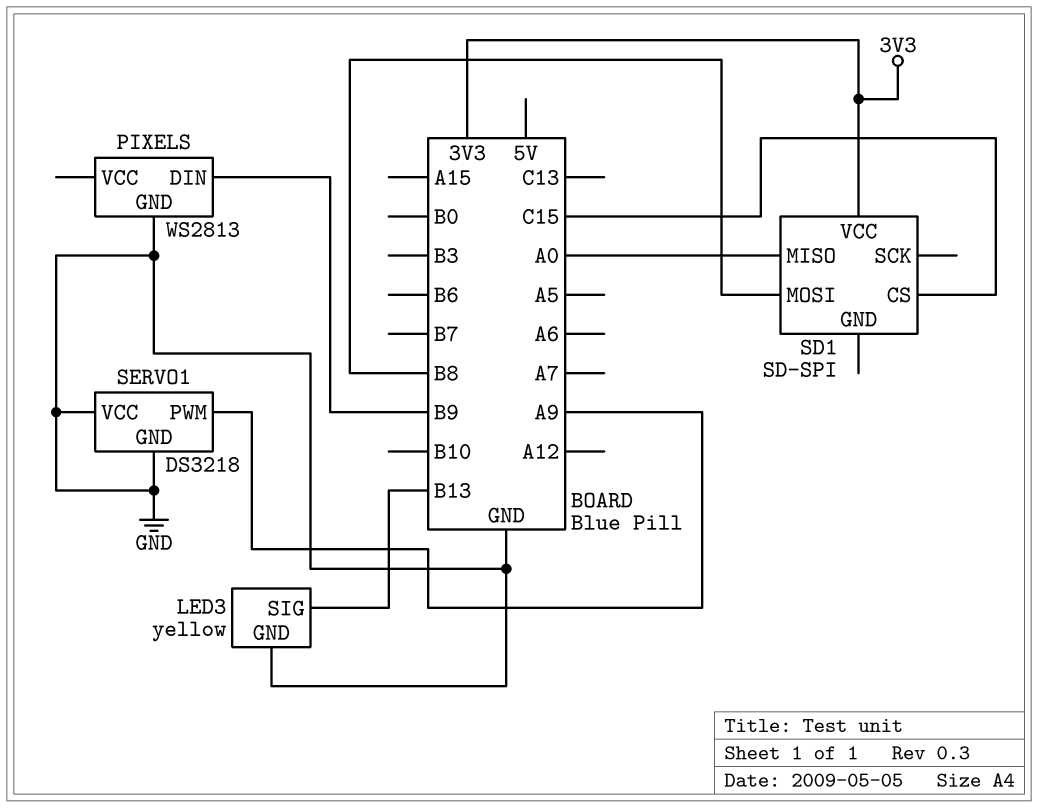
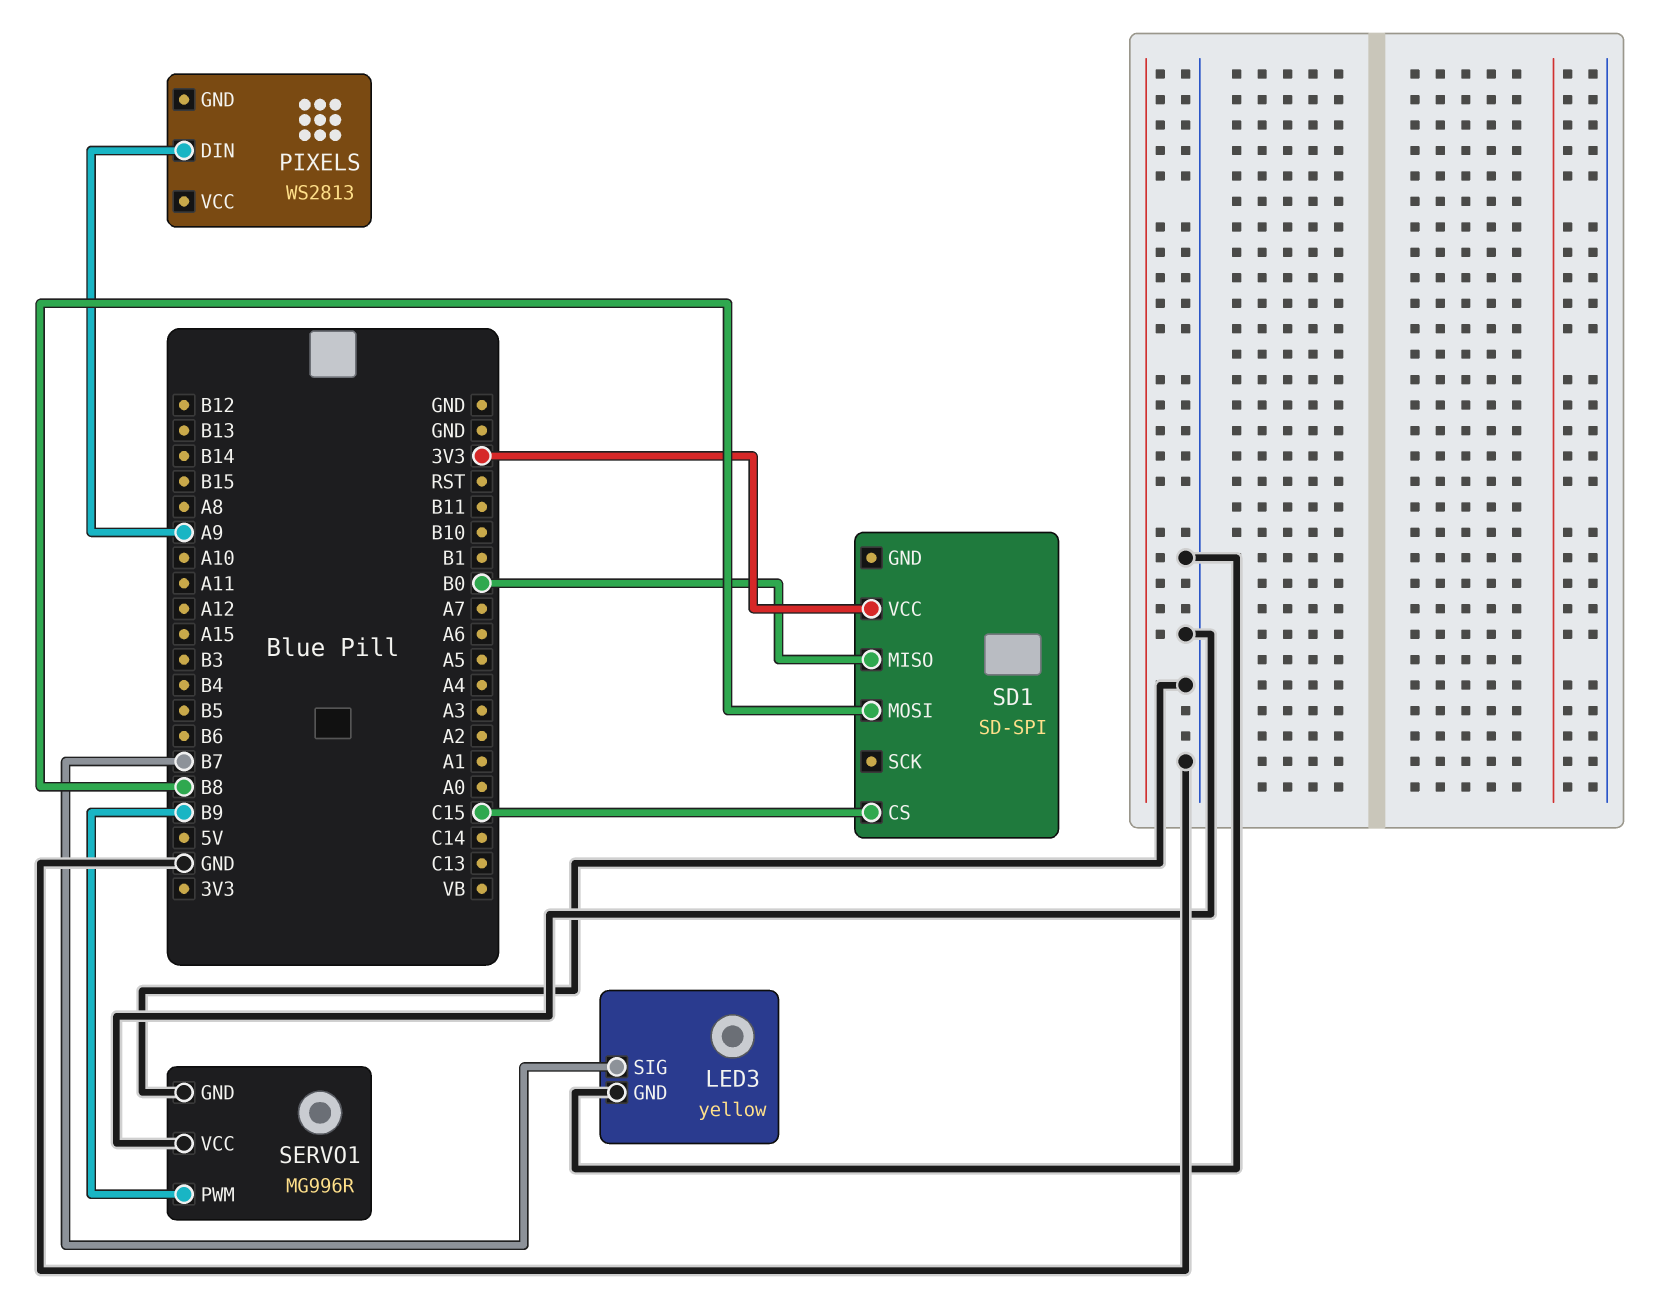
LED3 pin SIG: B13 -> B7
PIXELS pin DIN: B9 -> A9
PIXELS pin GND: GND -> none
SD1 pin MISO: A0 -> B0
SERVO1: DS3218 -> MG996R
SERVO1 pin PWM: A9 -> B9

